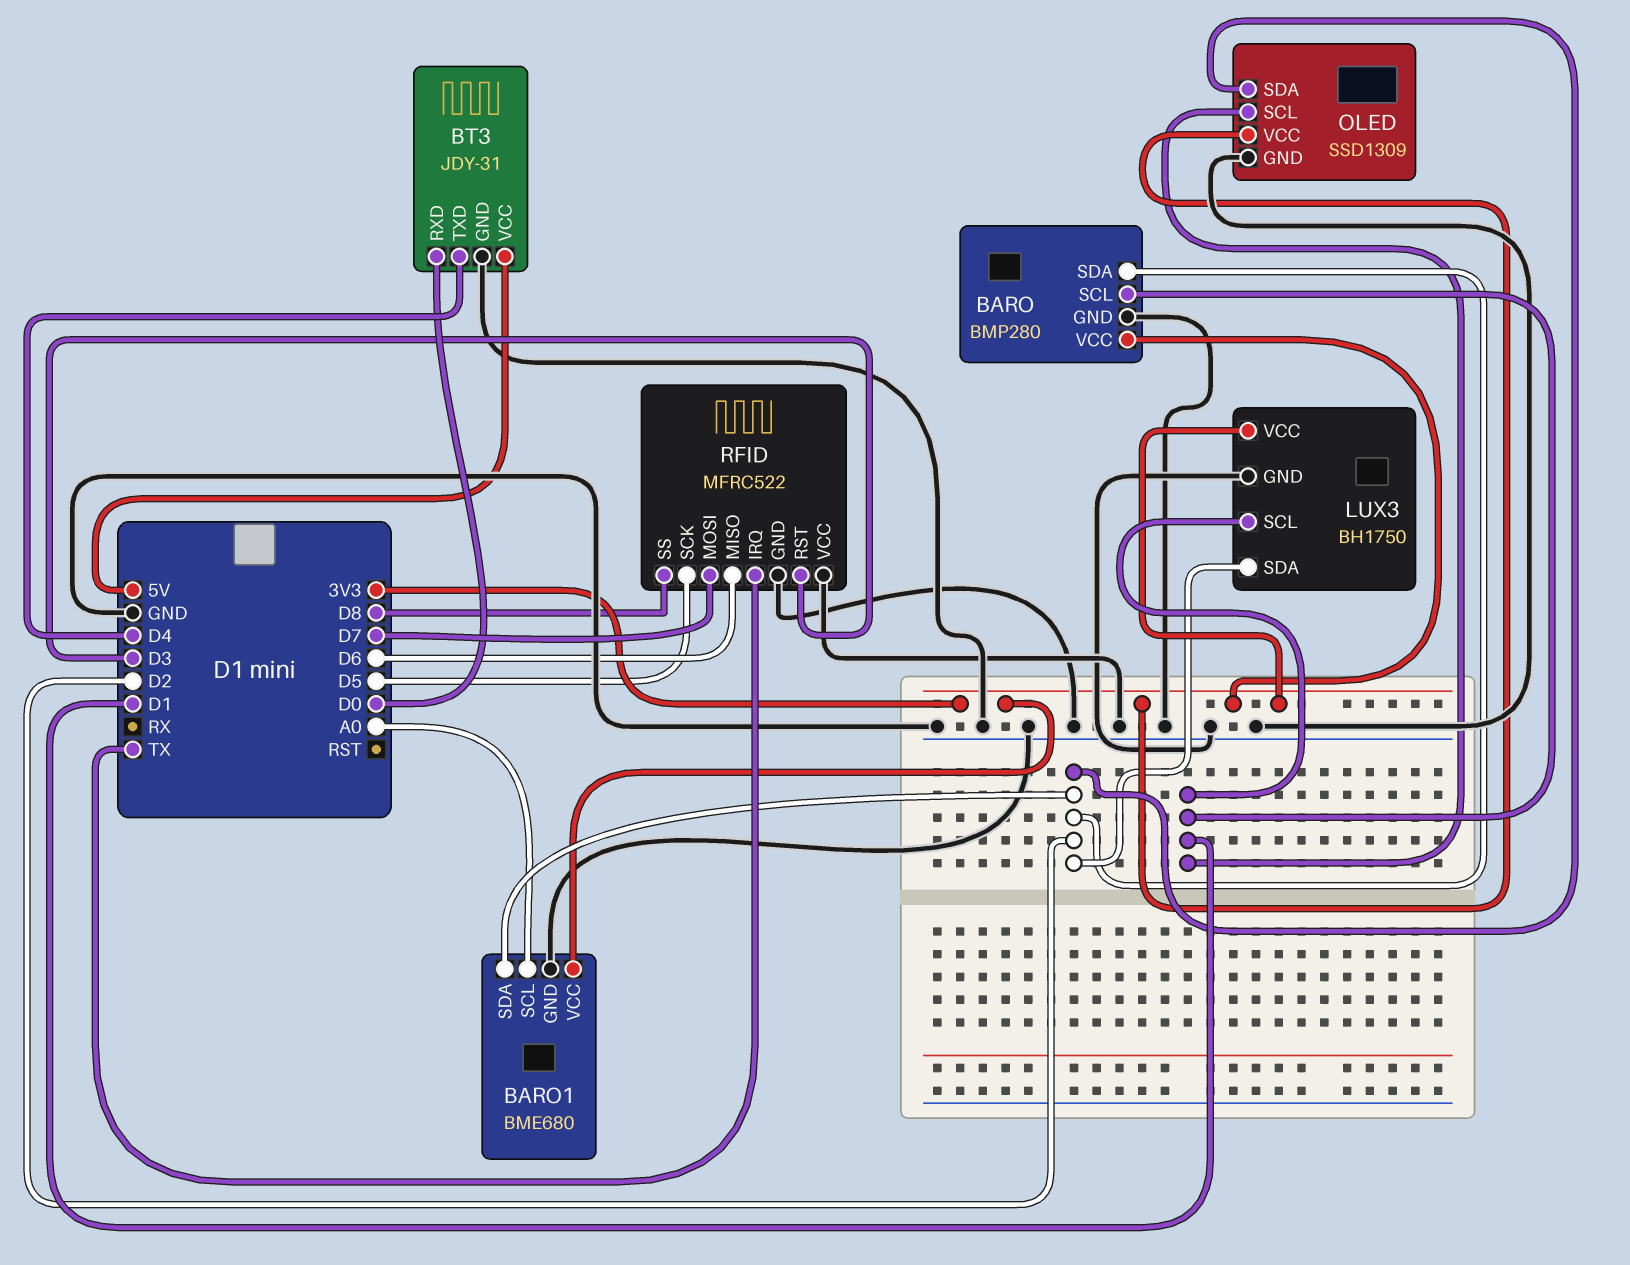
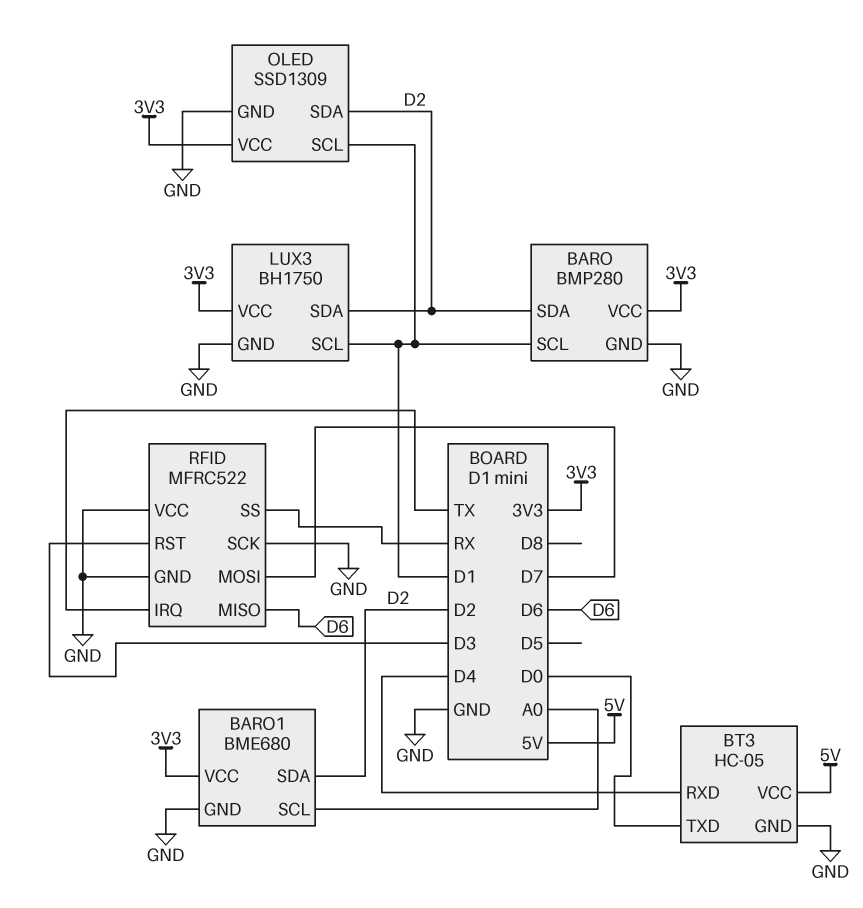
BT3: JDY-31 -> HC-05
BT3 pin RXD: D0 -> D4
BT3 pin TXD: D4 -> D0
RFID pin SCK: D5 -> GND
RFID pin SS: D8 -> RX

